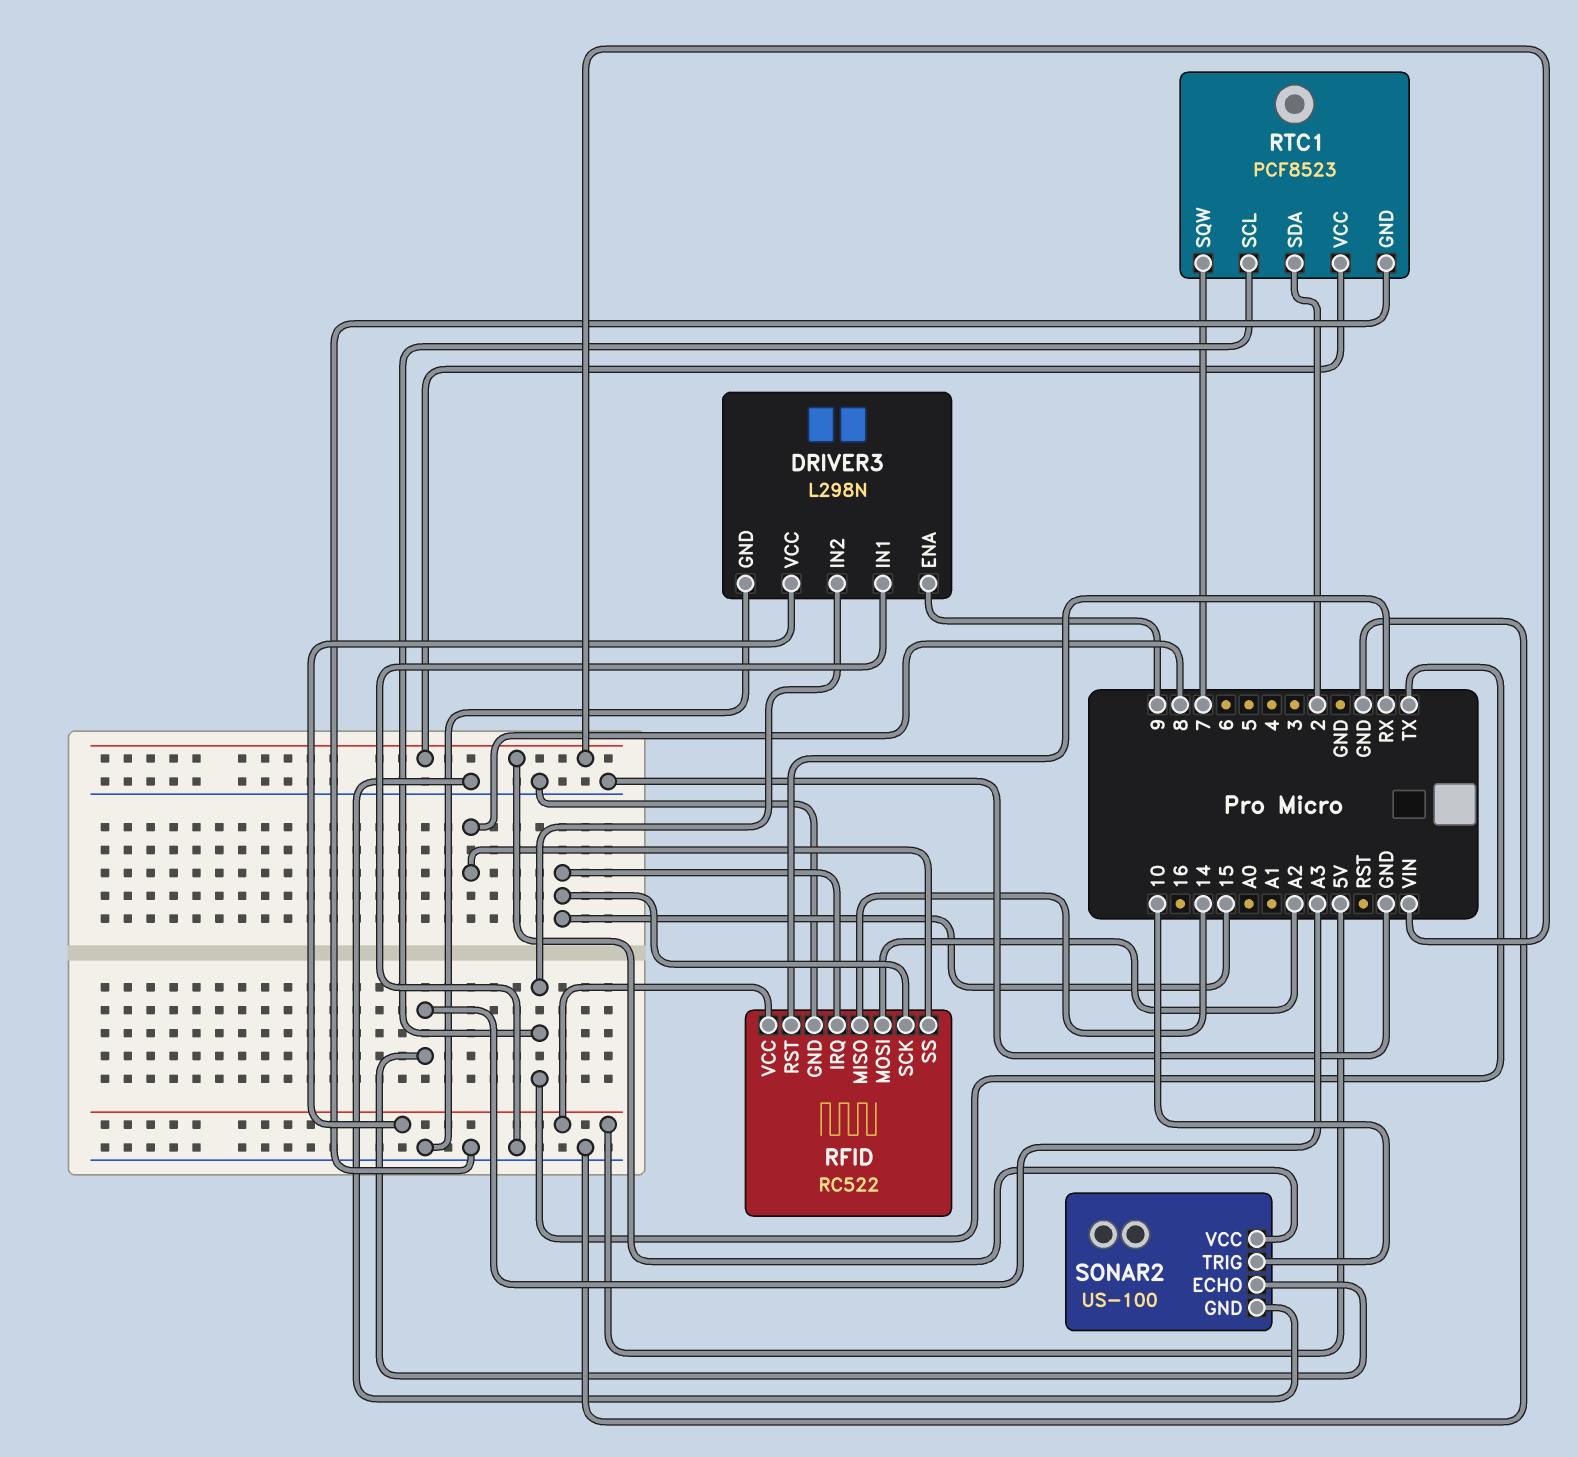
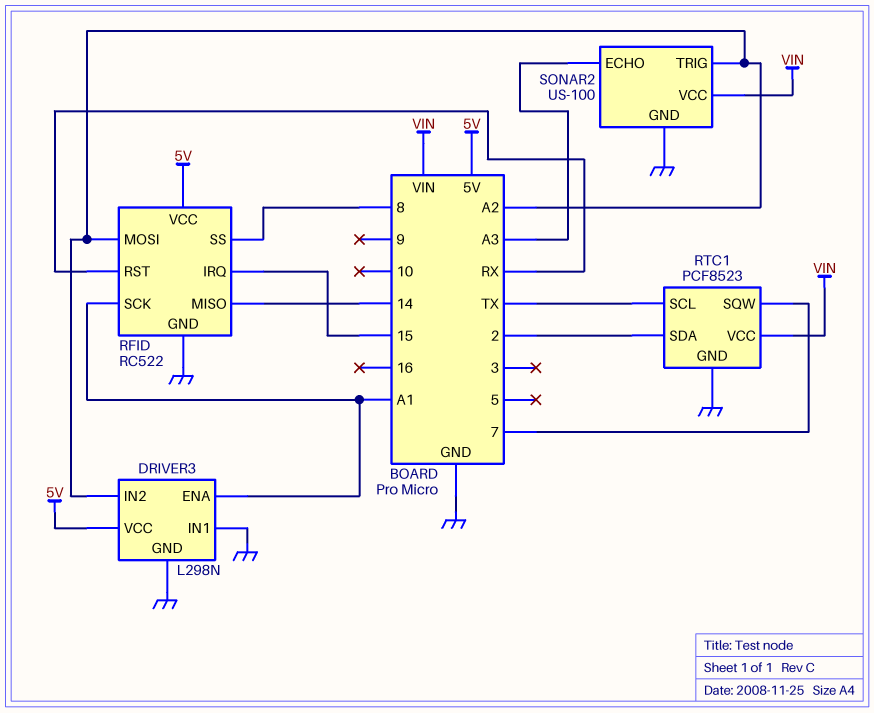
DRIVER3 pin ENA: 9 -> A1
DRIVER3 pin IN2: TX -> A2
RFID pin SCK: 15 -> A1
SONAR2 pin TRIG: 10 -> A2

